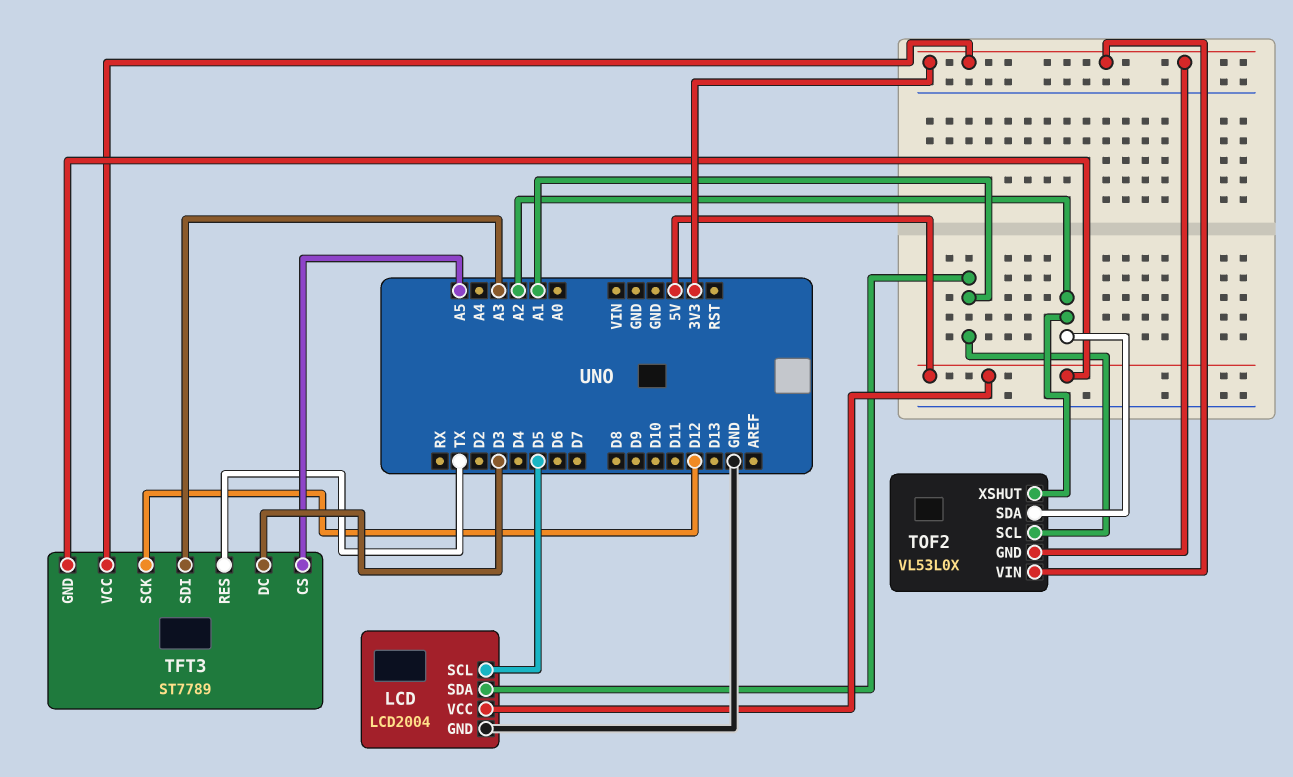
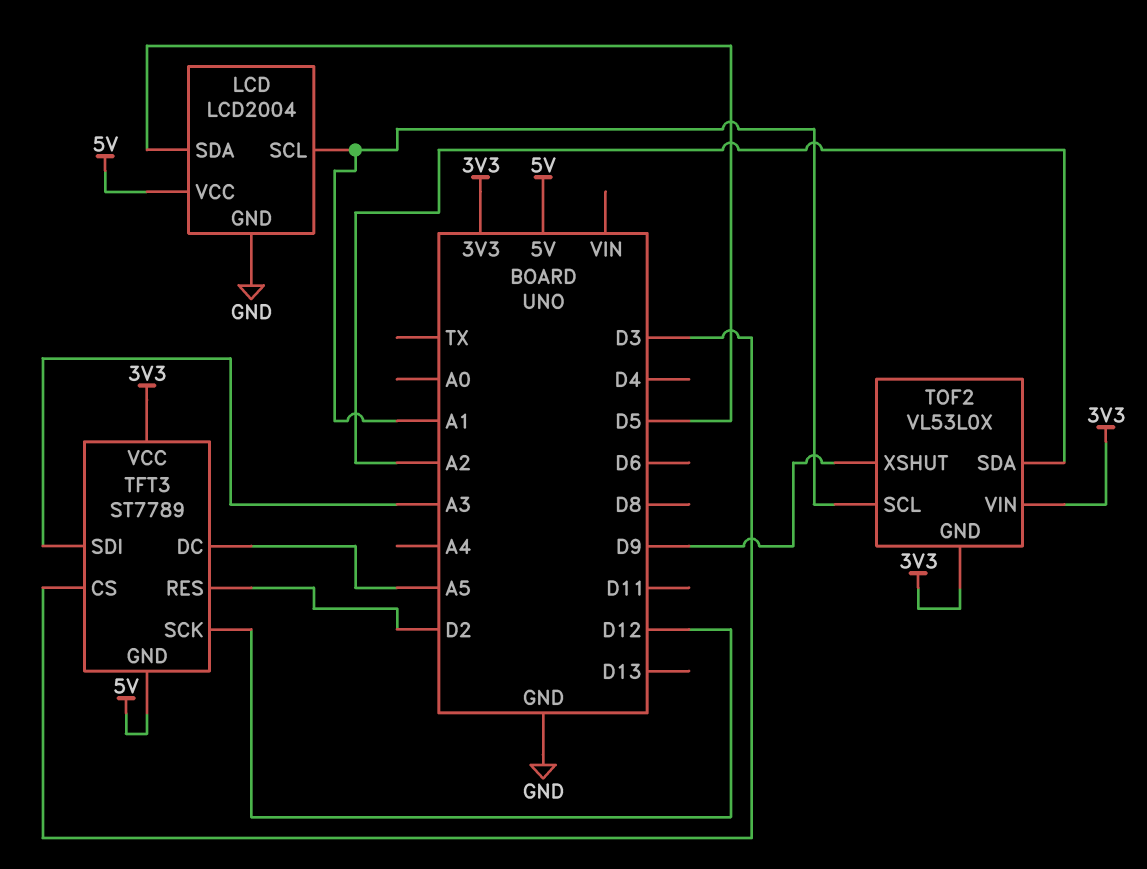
LCD pin SCL: D5 -> A1
LCD pin SDA: A1 -> D5
TFT3 pin CS: A5 -> D3
TFT3 pin DC: D3 -> A5
TFT3 pin RES: TX -> D2
TOF2 pin XSHUT: A2 -> D9

